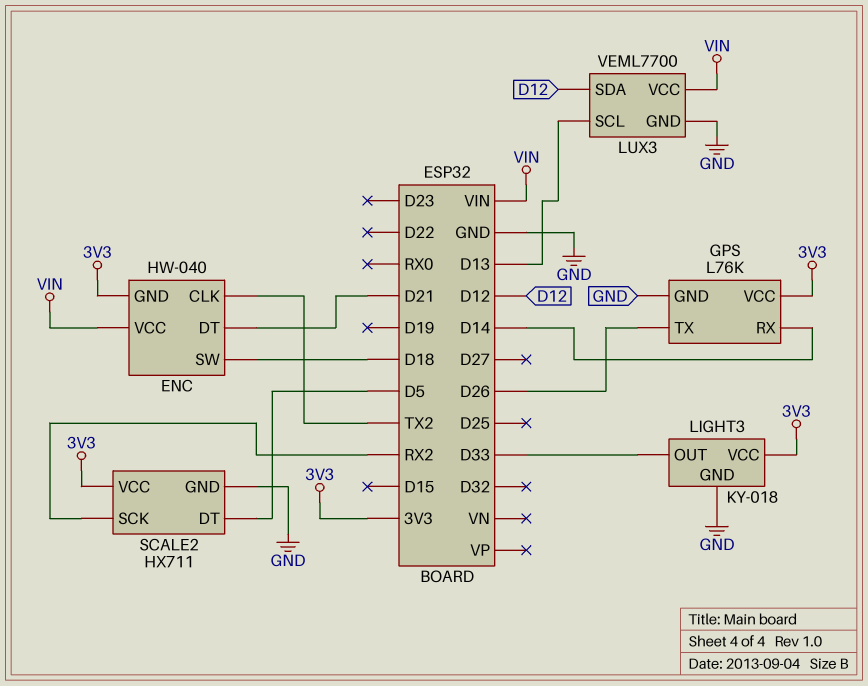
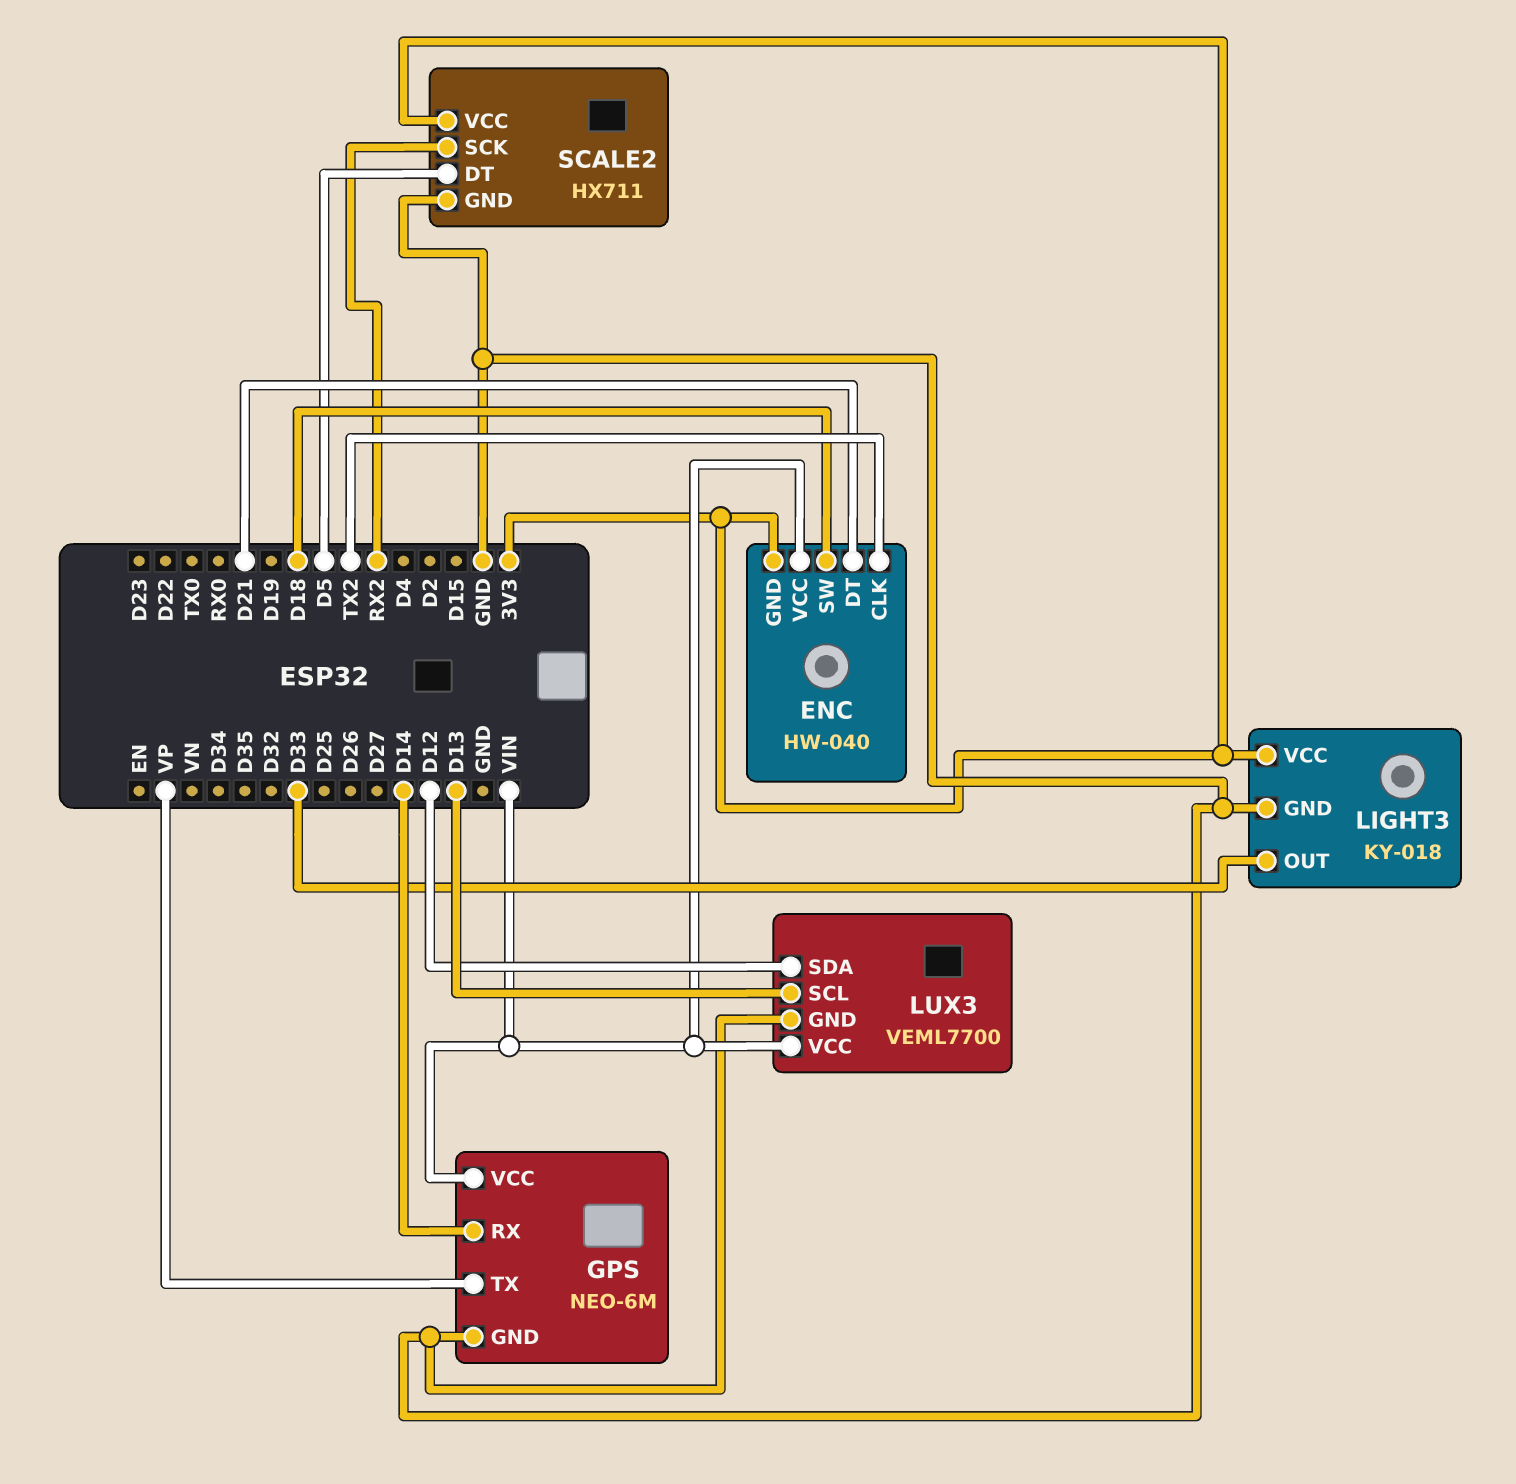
GPS: L76K -> NEO-6M
GPS pin TX: D26 -> VP
GPS pin VCC: 3V3 -> VIN

